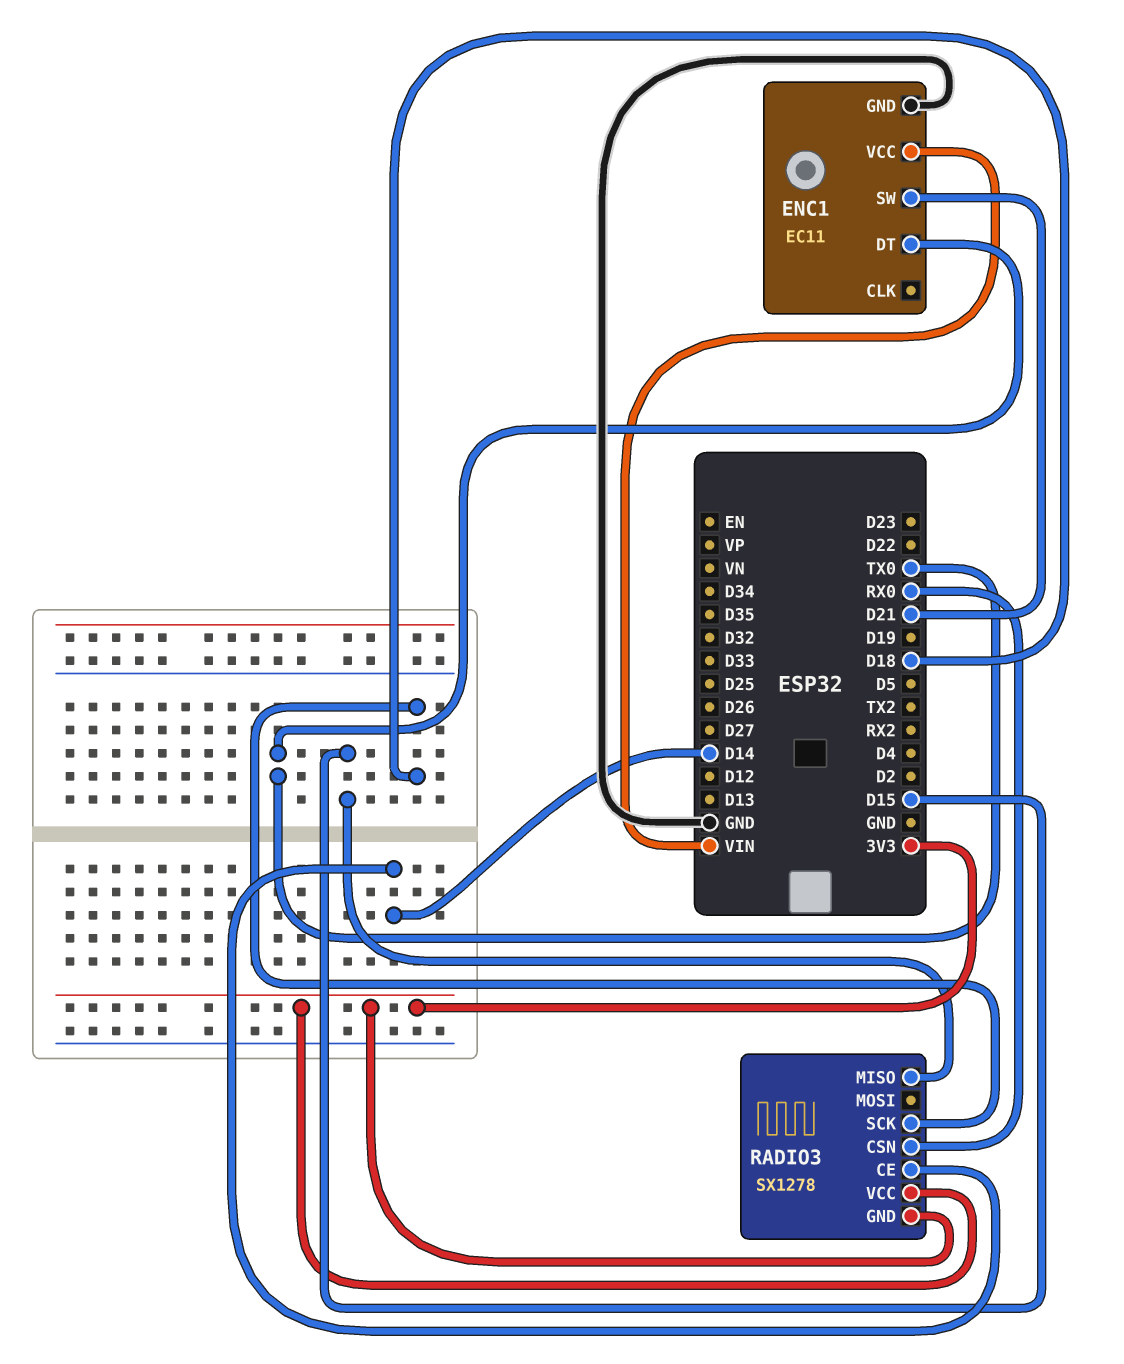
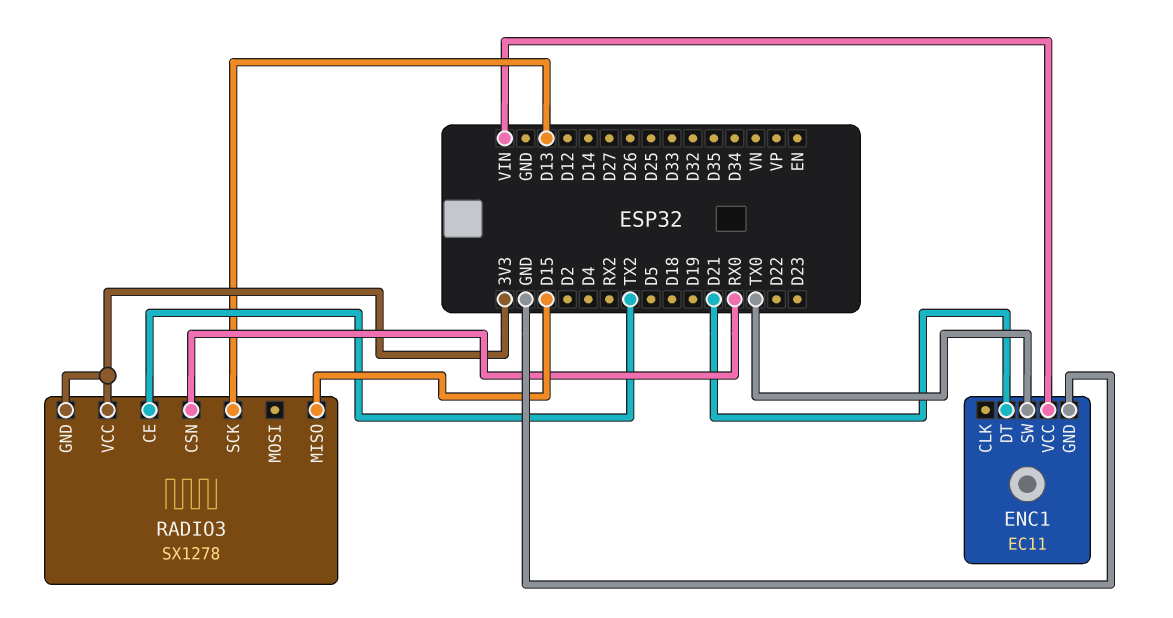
ENC1 pin DT: TX0 -> D21
ENC1 pin SW: D21 -> TX0
RADIO3 pin CE: D14 -> TX2
RADIO3 pin SCK: D18 -> D13

